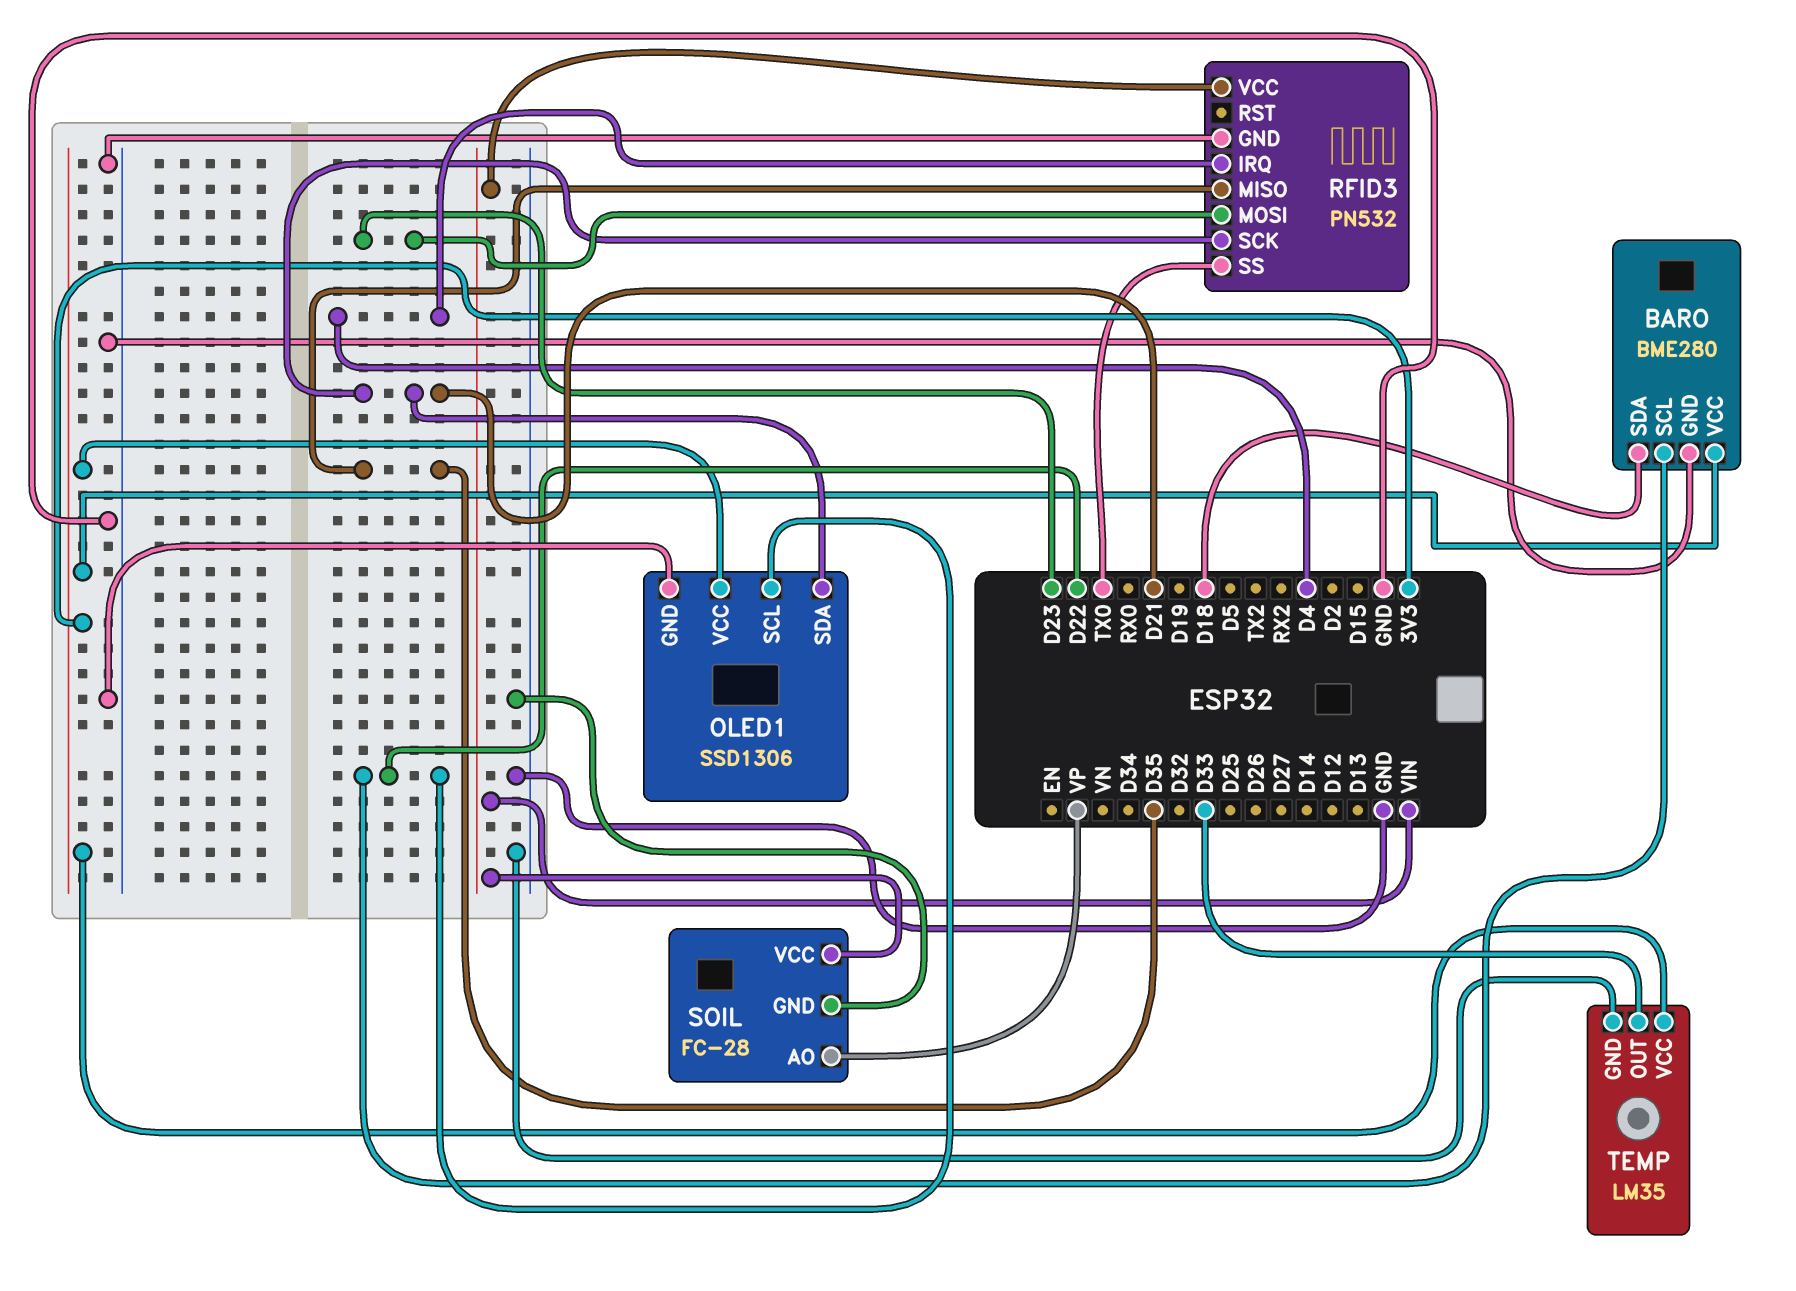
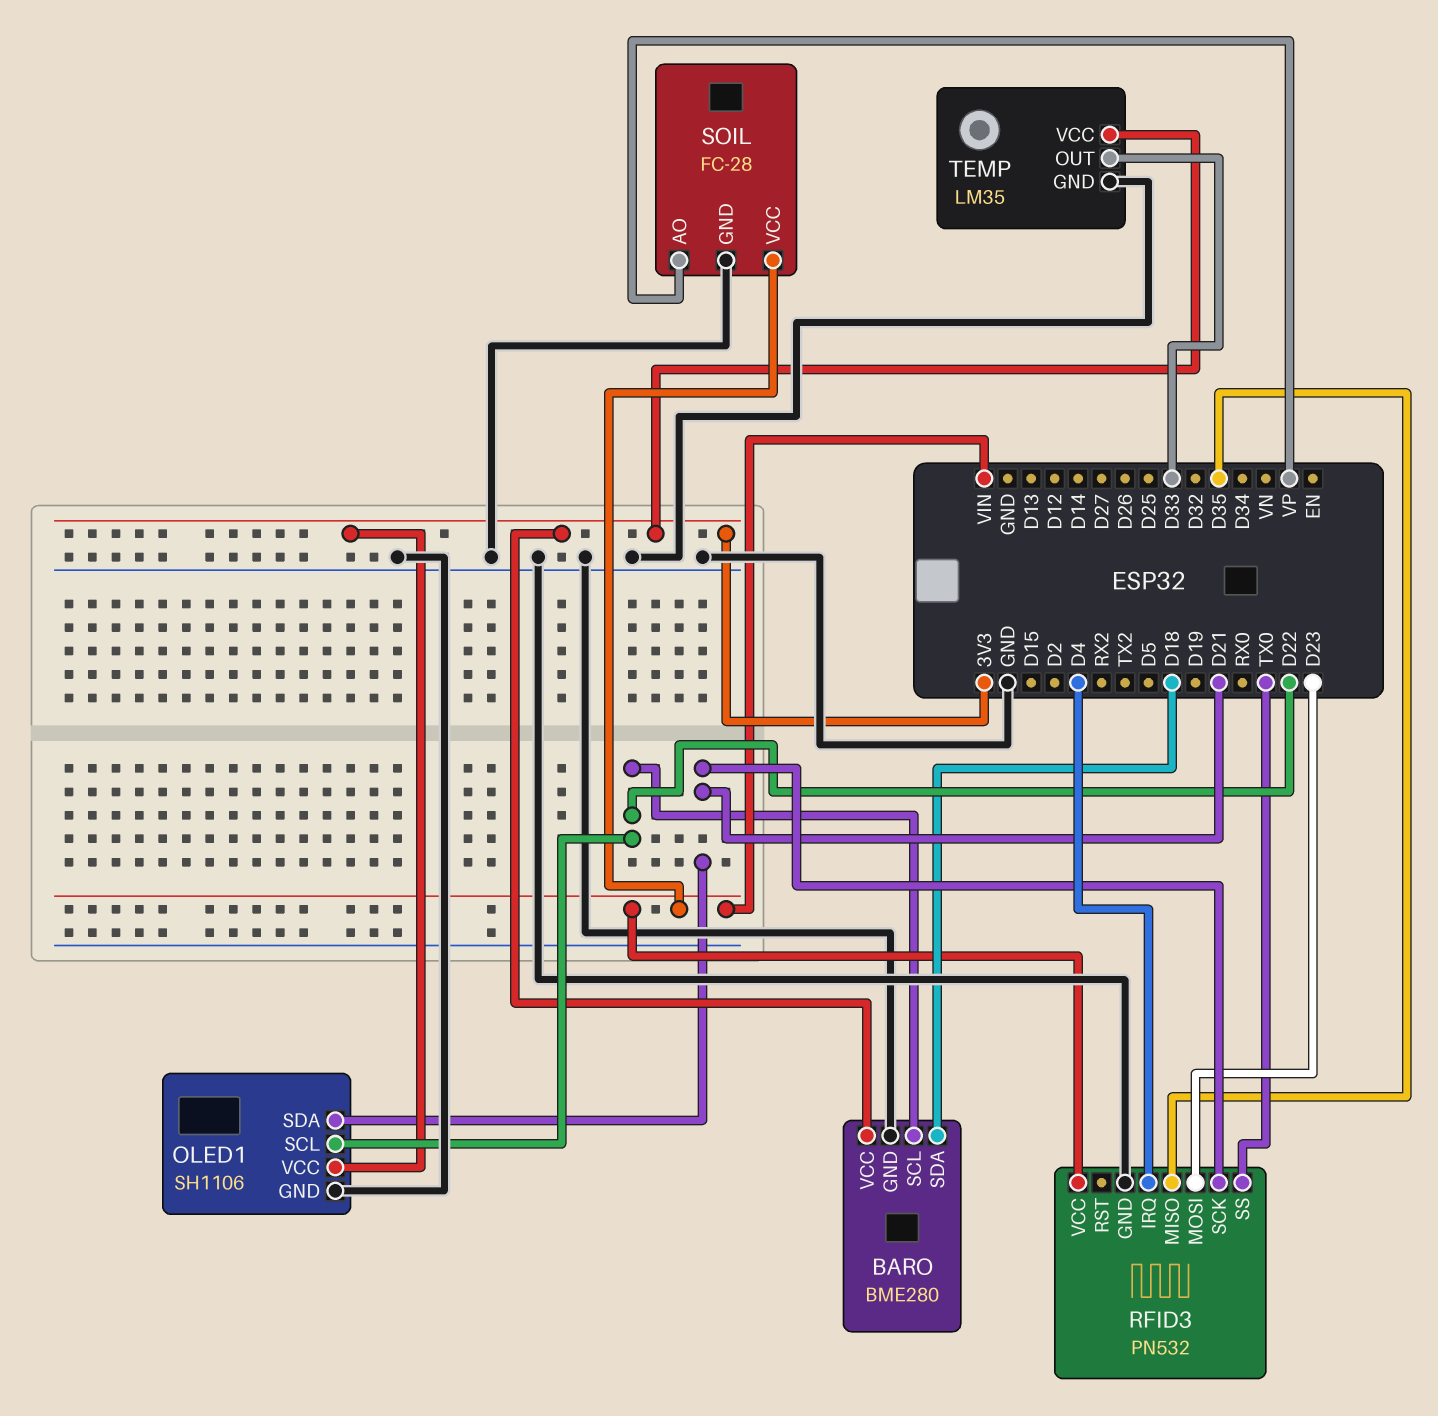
OLED1: SSD1306 -> SH1106

